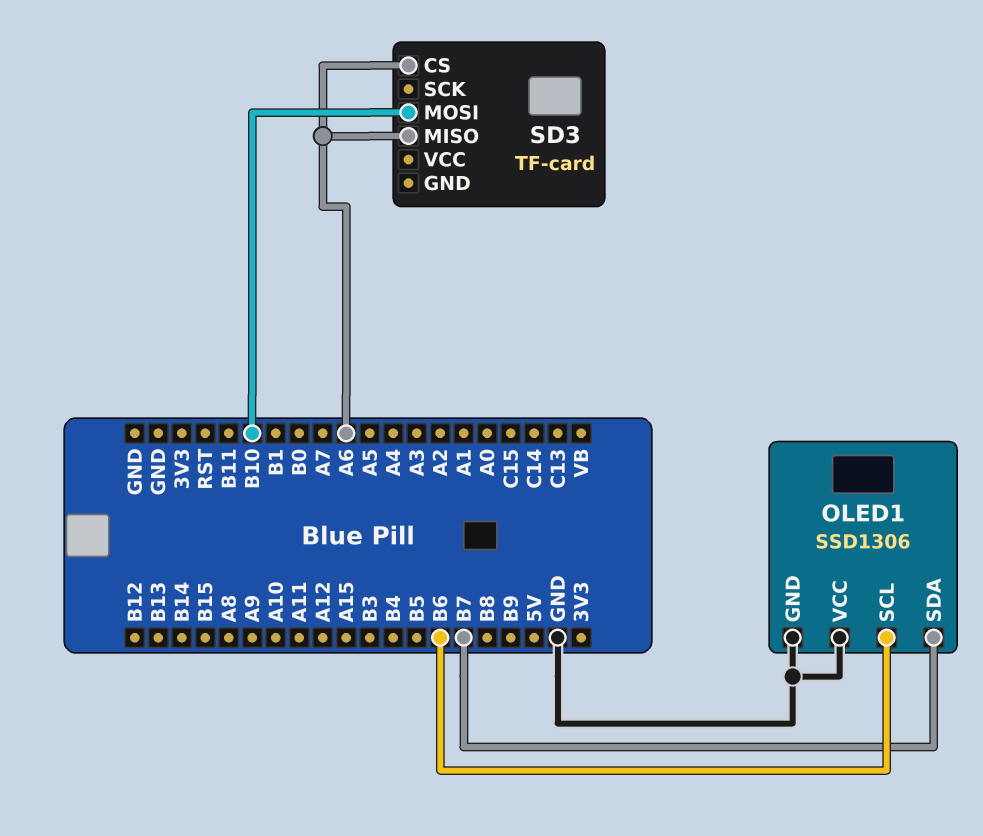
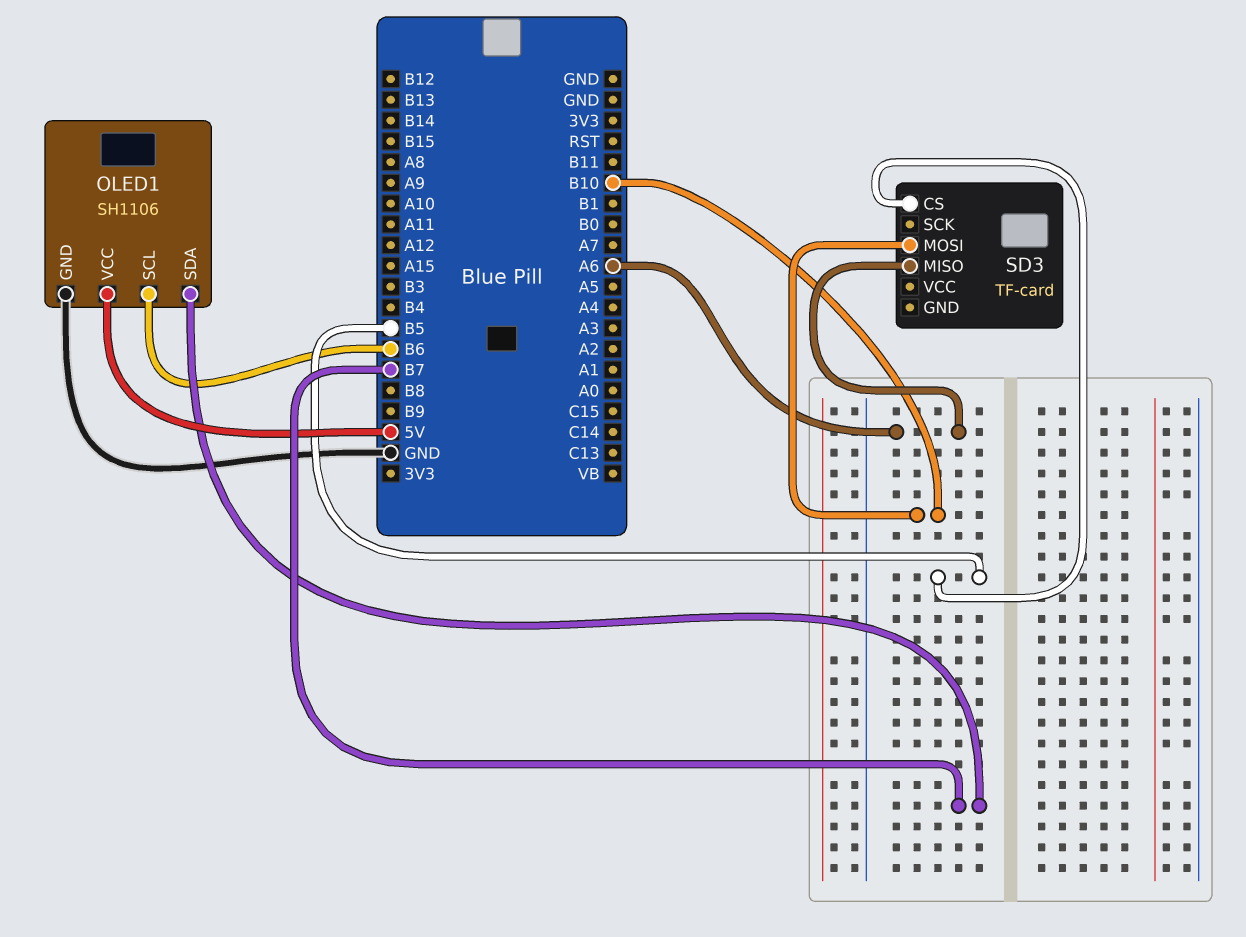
OLED1: SSD1306 -> SH1106
OLED1 pin VCC: GND -> 5V
SD3 pin CS: A6 -> B5

